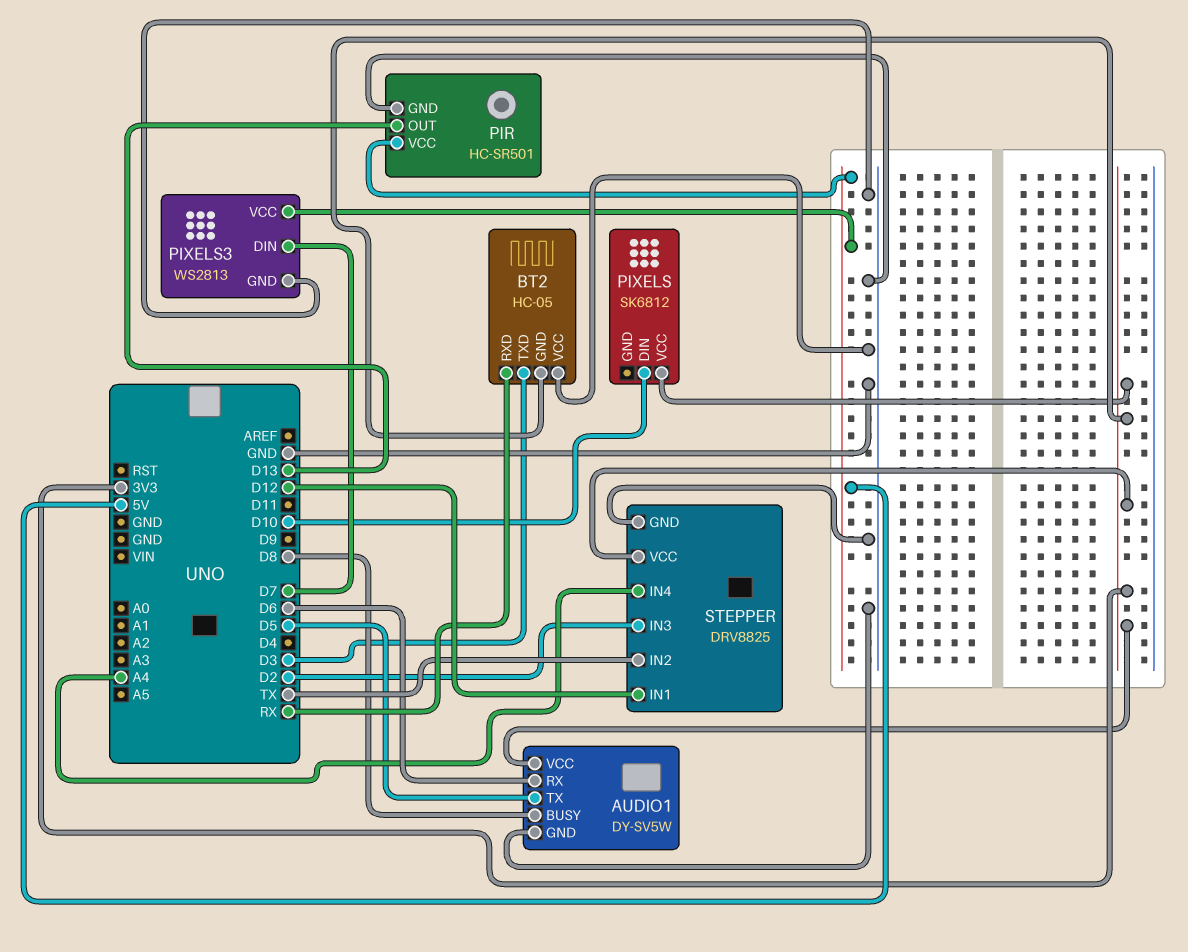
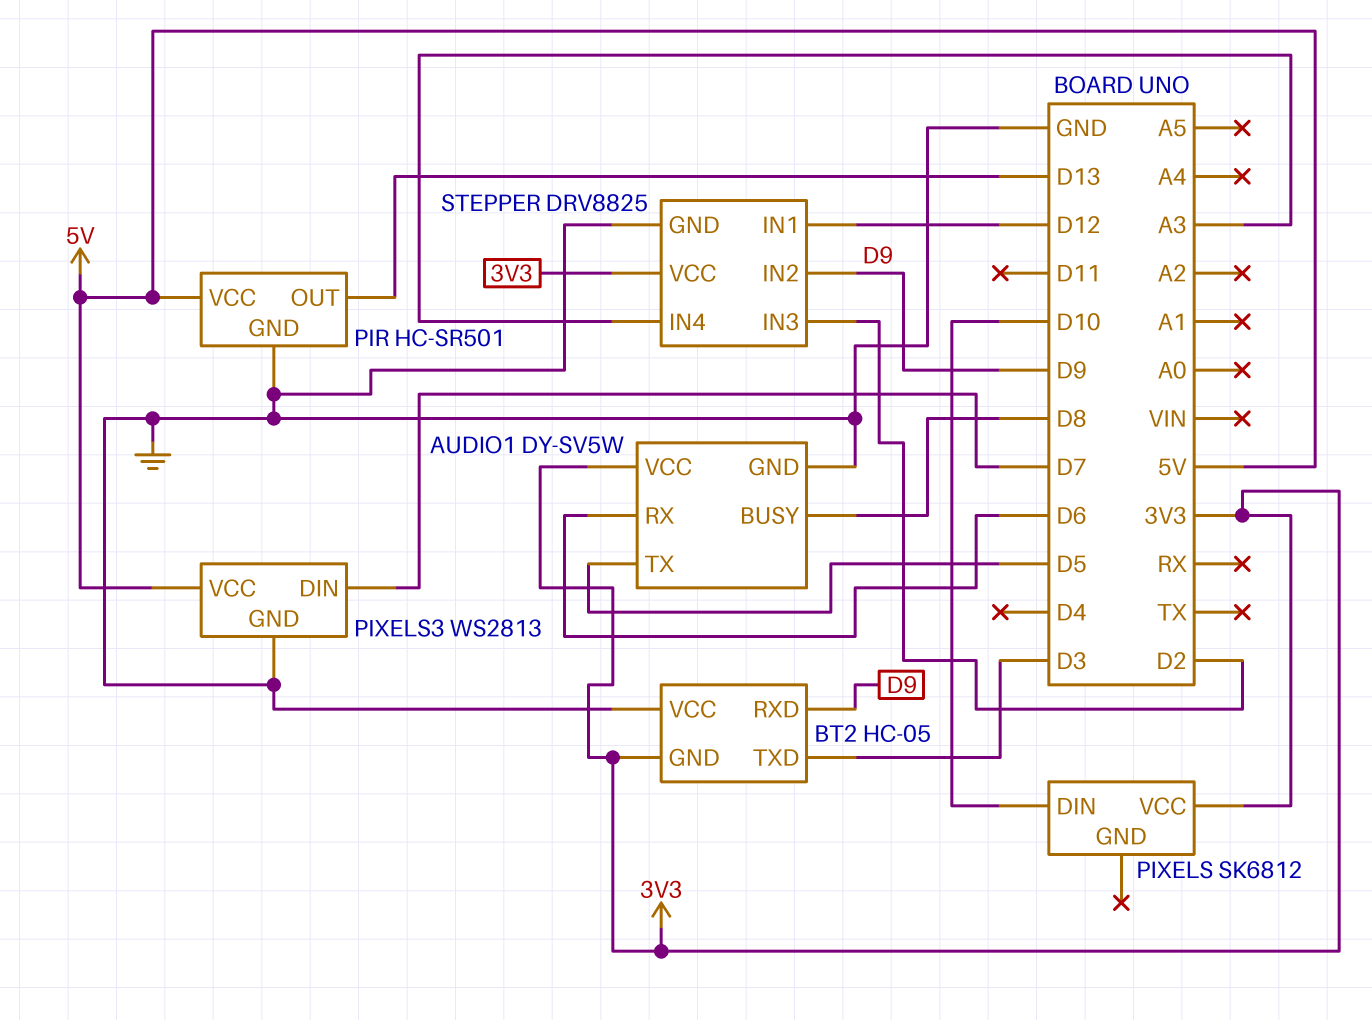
BT2 pin RXD: RX -> D9
STEPPER pin IN2: TX -> D9
STEPPER pin IN4: A4 -> A3

